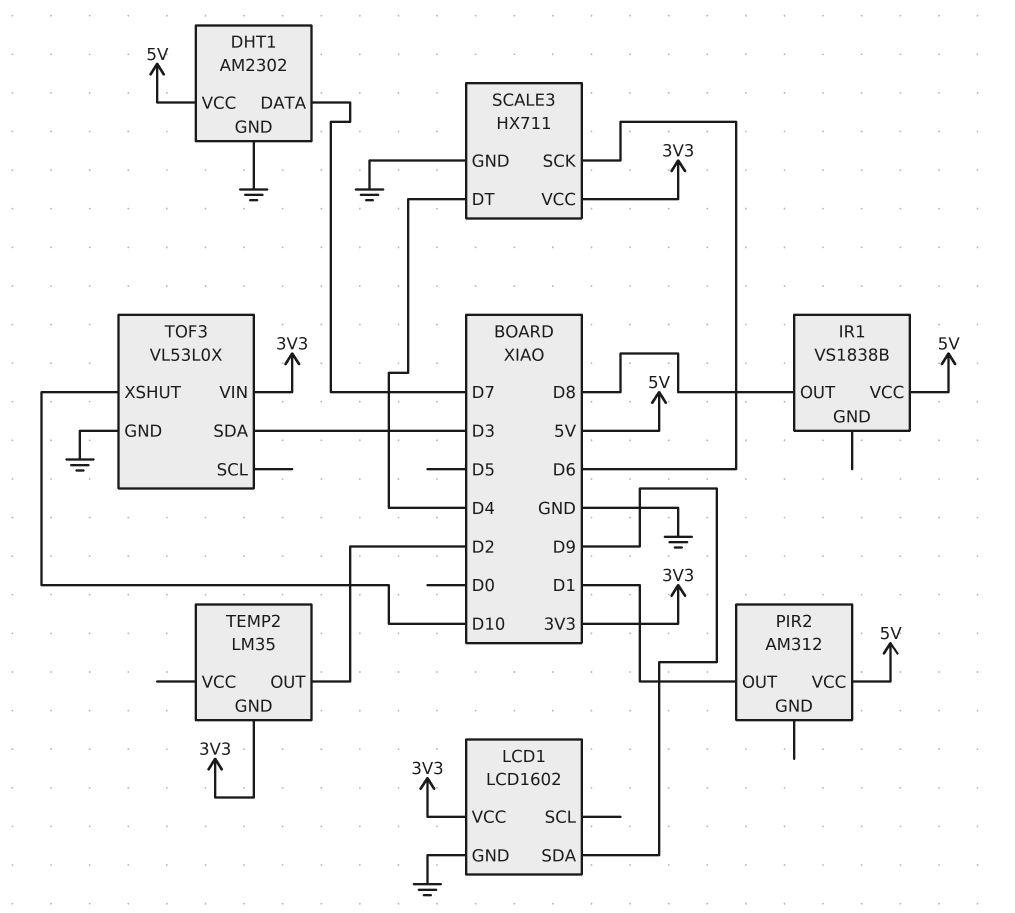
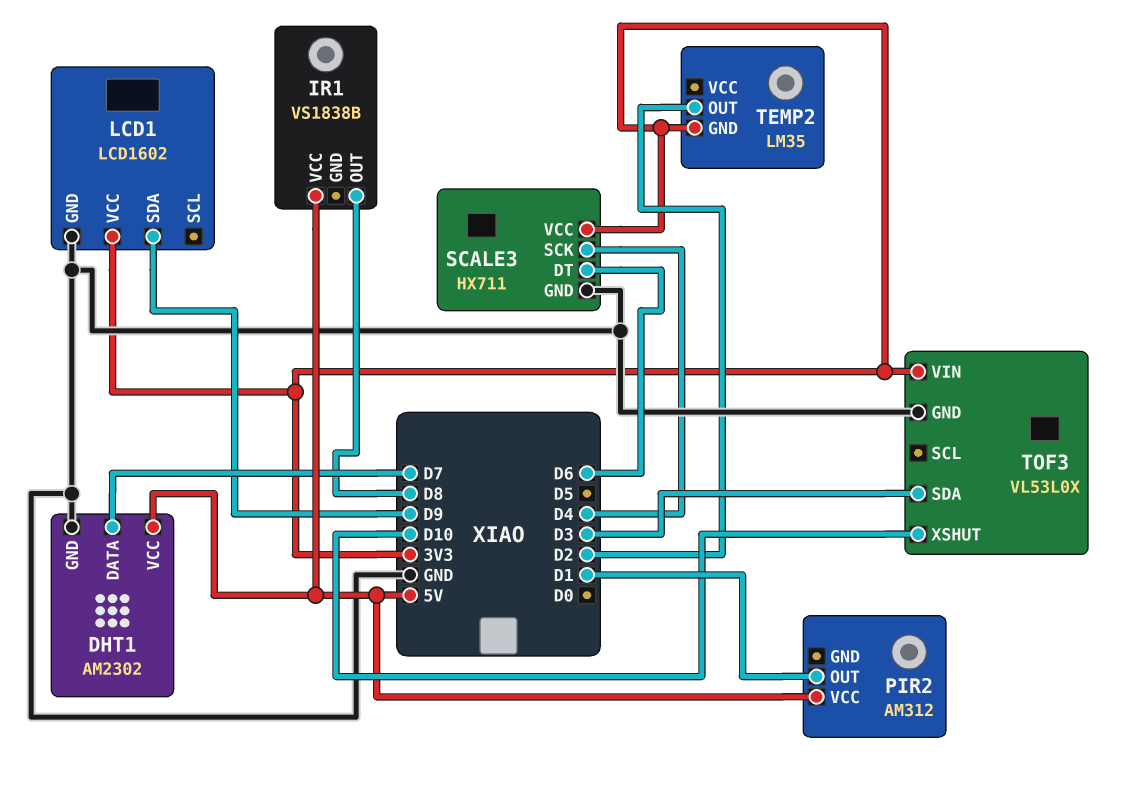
SCALE3 pin DT: D4 -> D6
SCALE3 pin SCK: D6 -> D4

